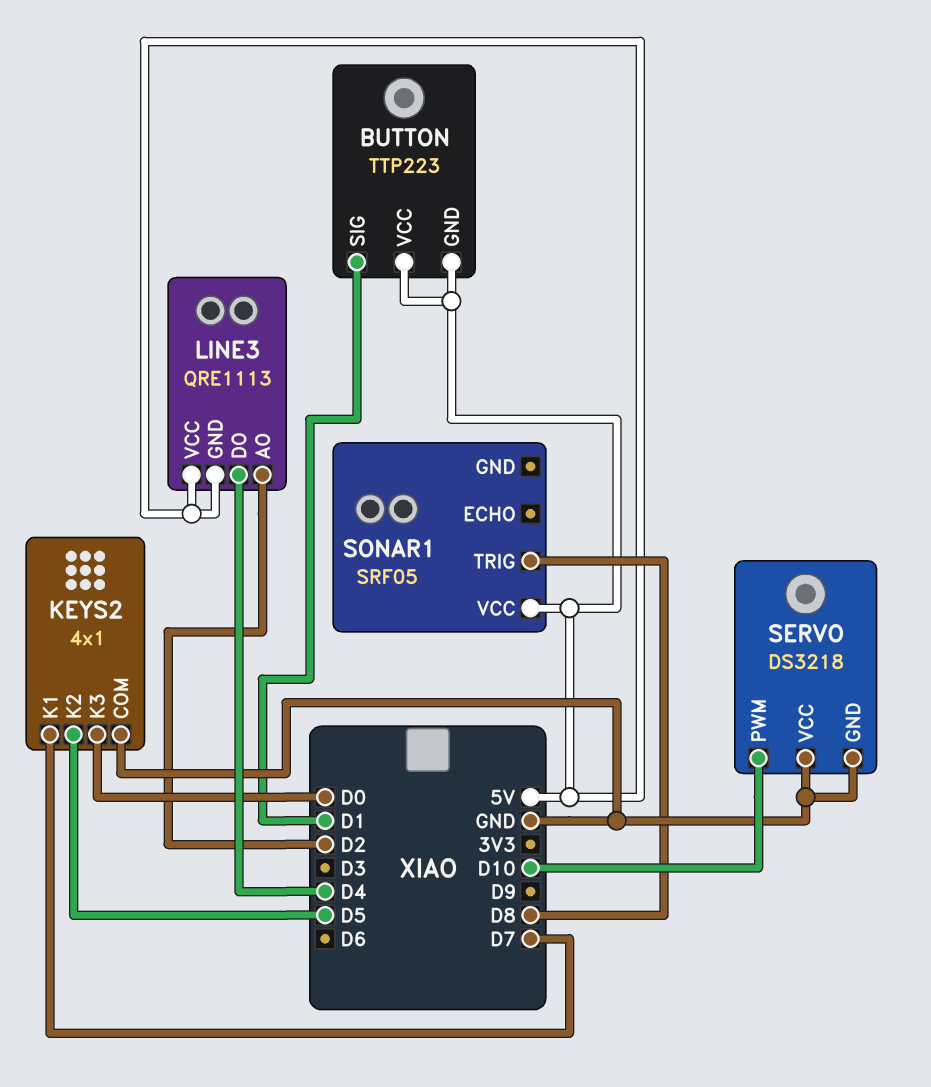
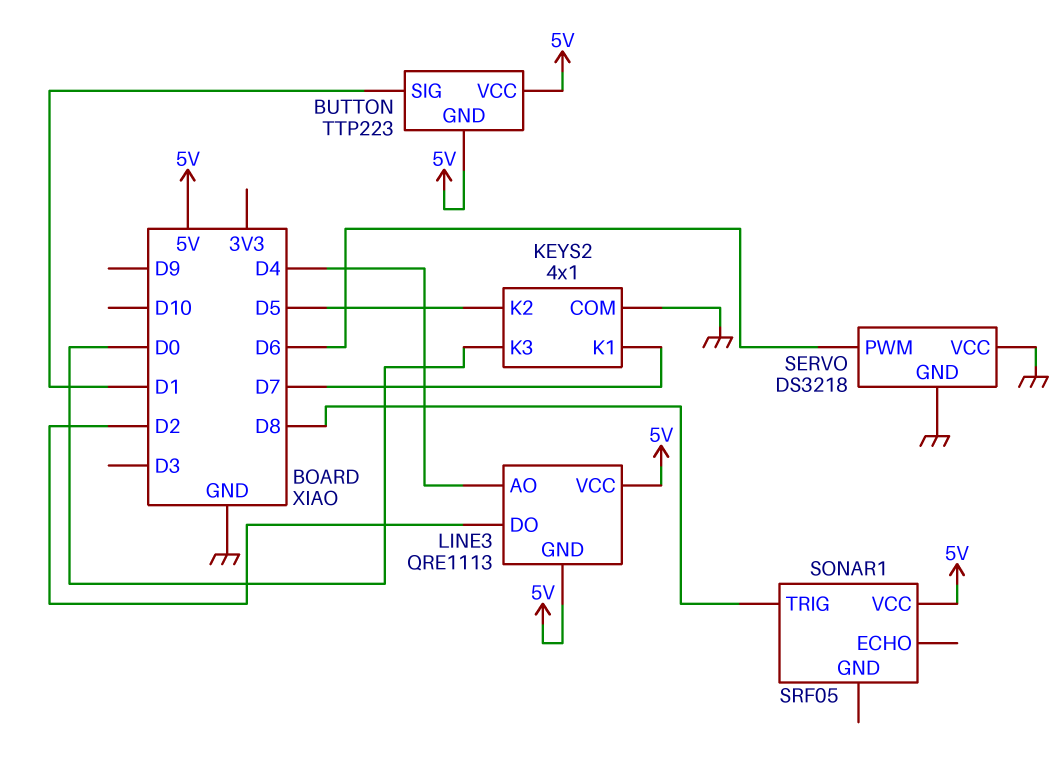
LINE3 pin AO: D2 -> D4
LINE3 pin DO: D4 -> D2
SERVO pin PWM: D10 -> D6

